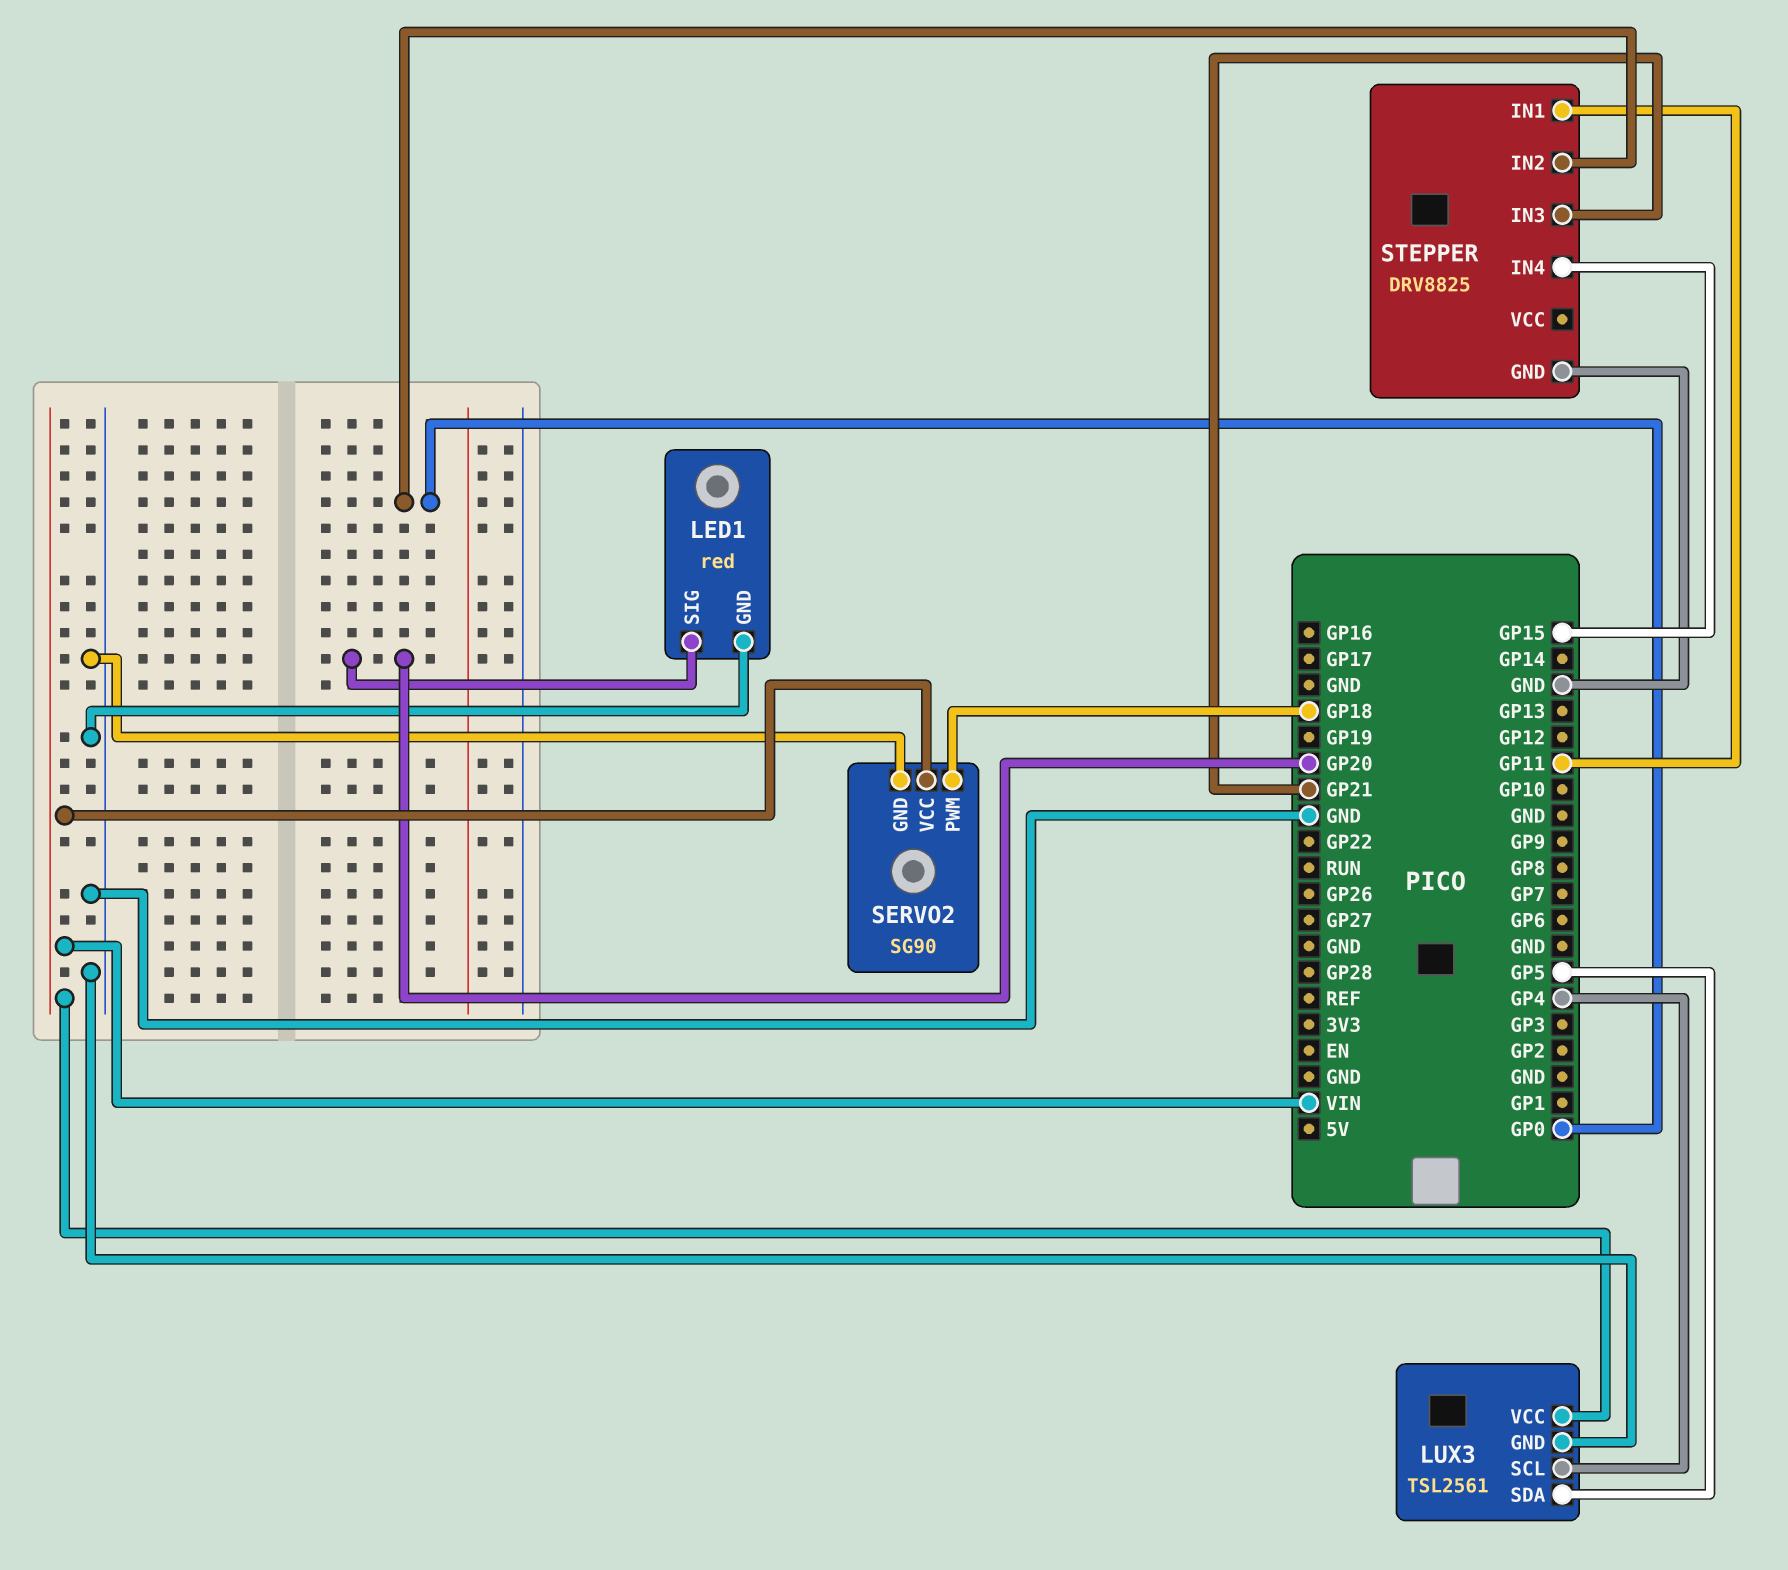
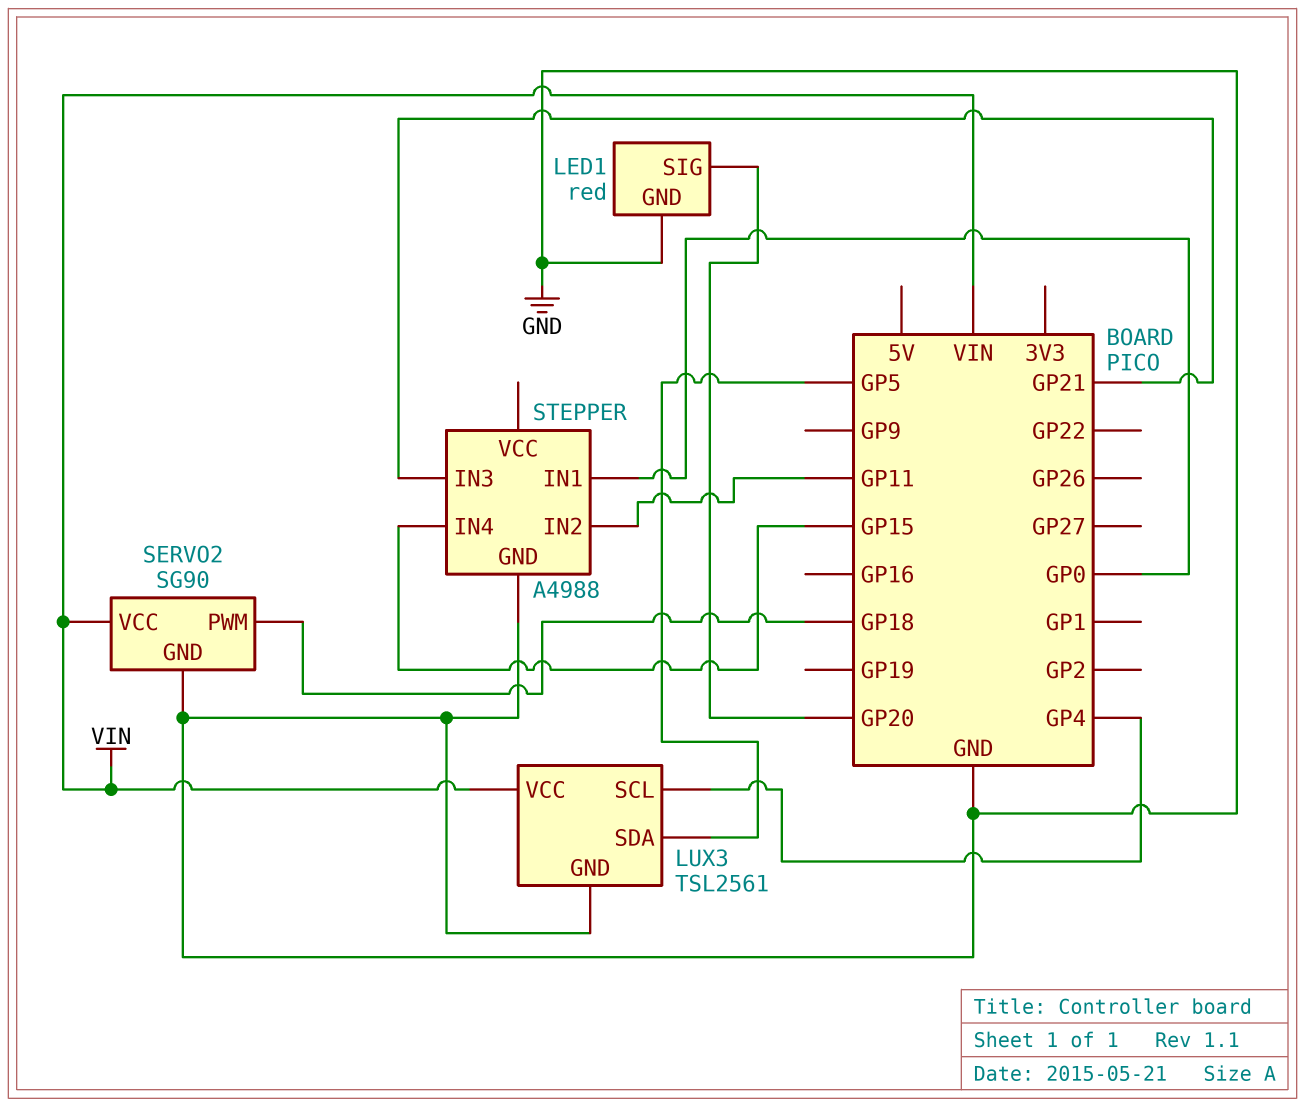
STEPPER: DRV8825 -> A4988
STEPPER pin IN1: GP11 -> GP0
STEPPER pin IN2: GP0 -> GP11

